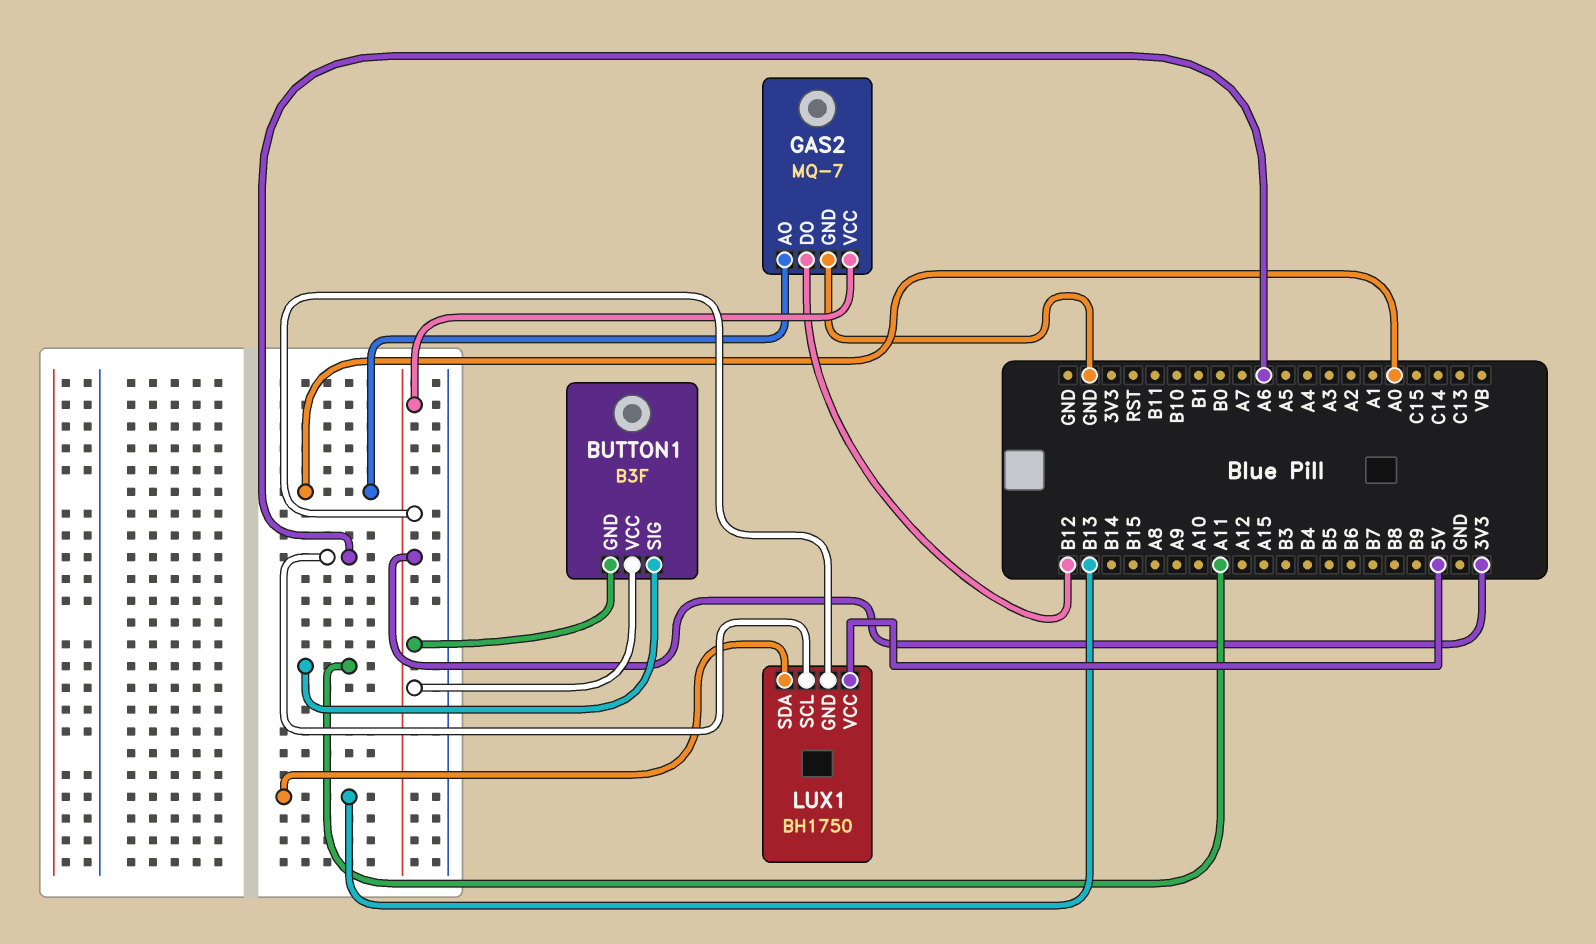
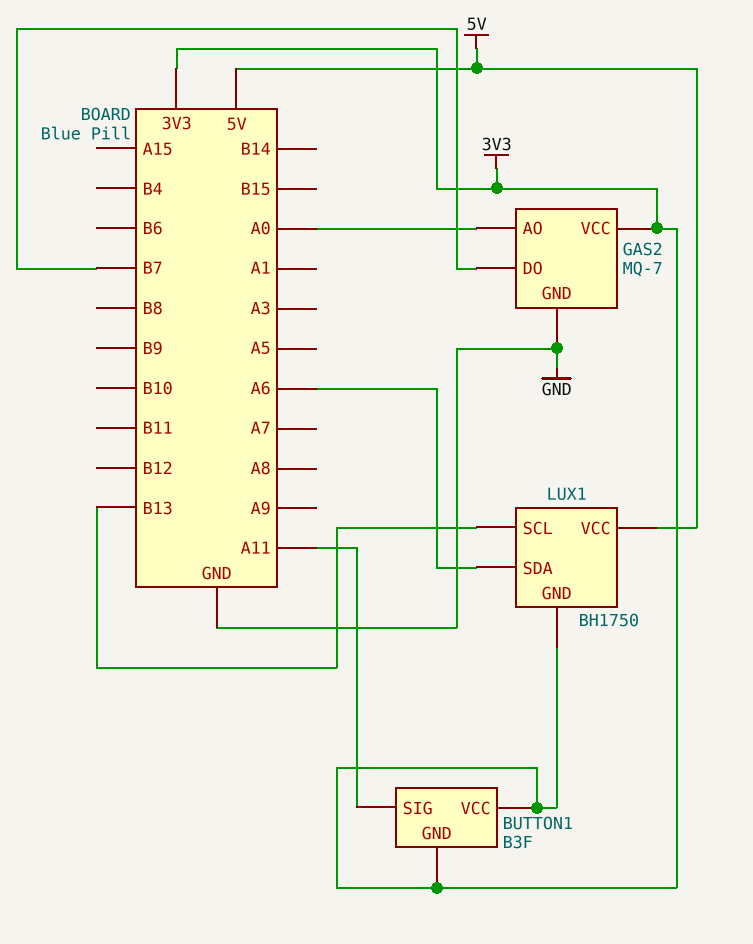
GAS2 pin DO: B12 -> B7
LUX1 pin SCL: A6 -> B13
LUX1 pin SDA: B13 -> A6

